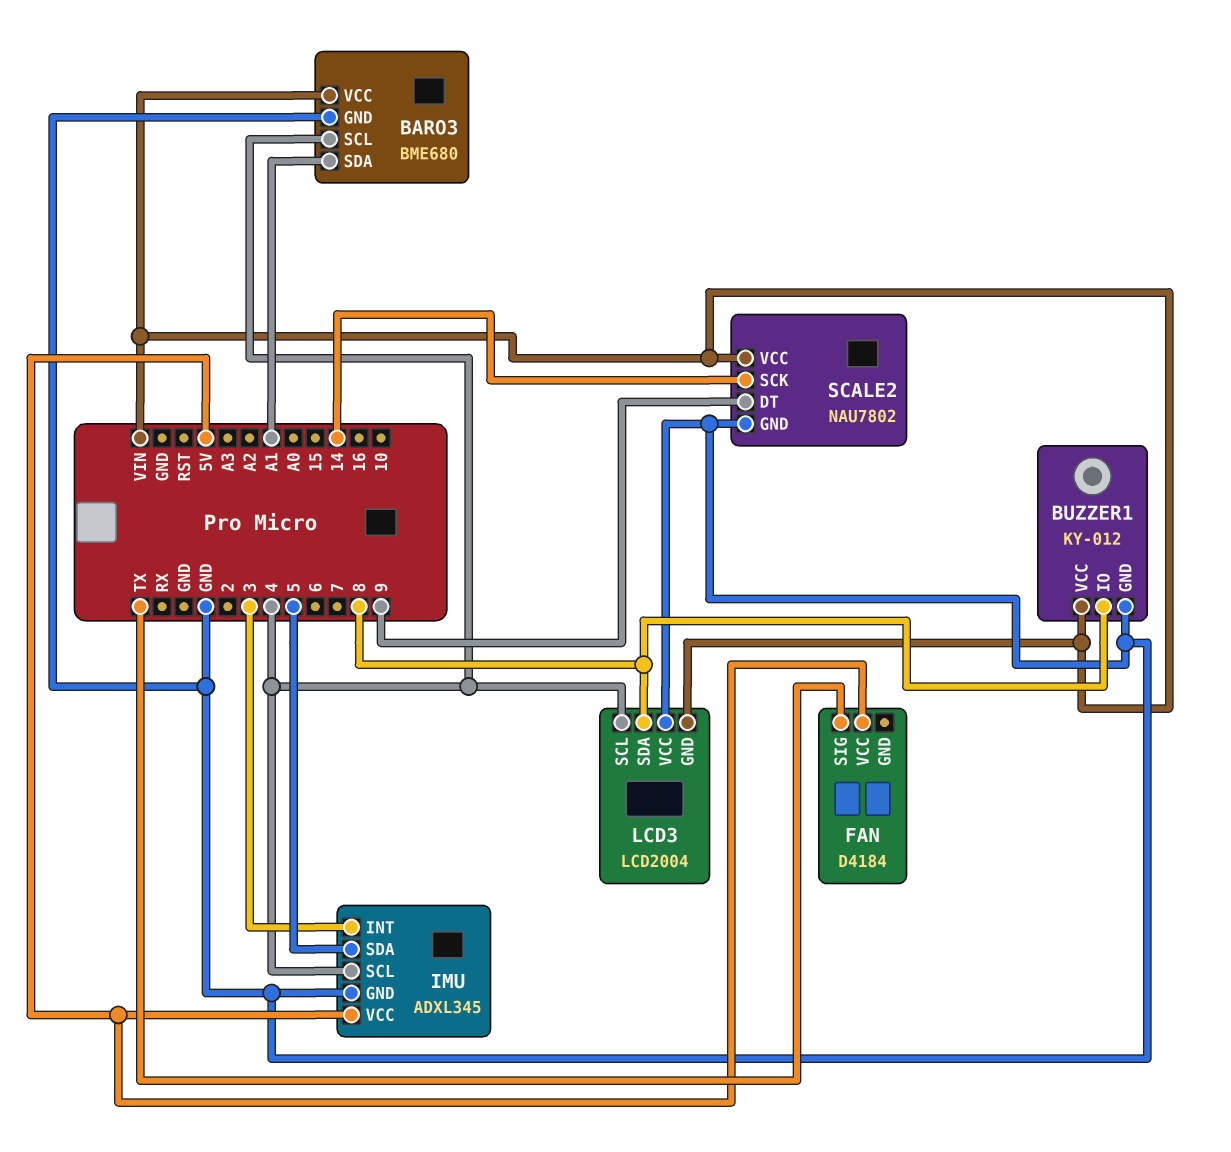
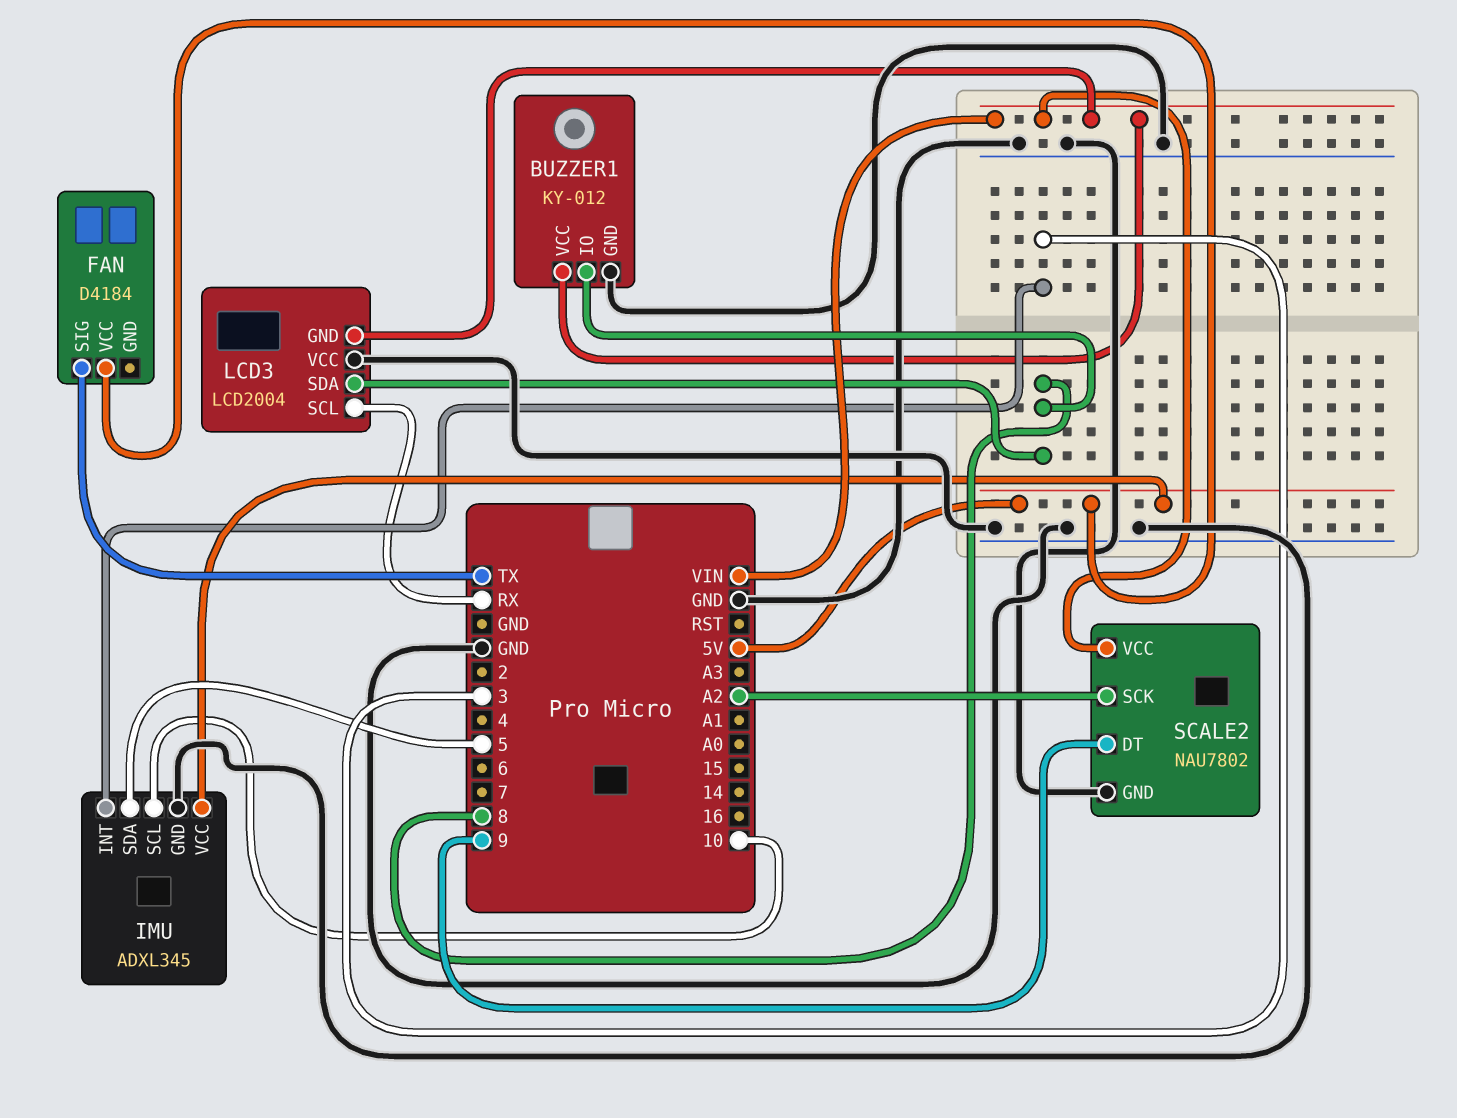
BARO3: BME680 -> none
BARO3 pin GND: GND -> none
BARO3 pin SCL: 4 -> none
BARO3 pin SDA: A1 -> none
BARO3 pin VCC: VIN -> none
IMU pin SCL: 4 -> 10
LCD3 pin SCL: 4 -> RX
SCALE2 pin SCK: 14 -> A2

